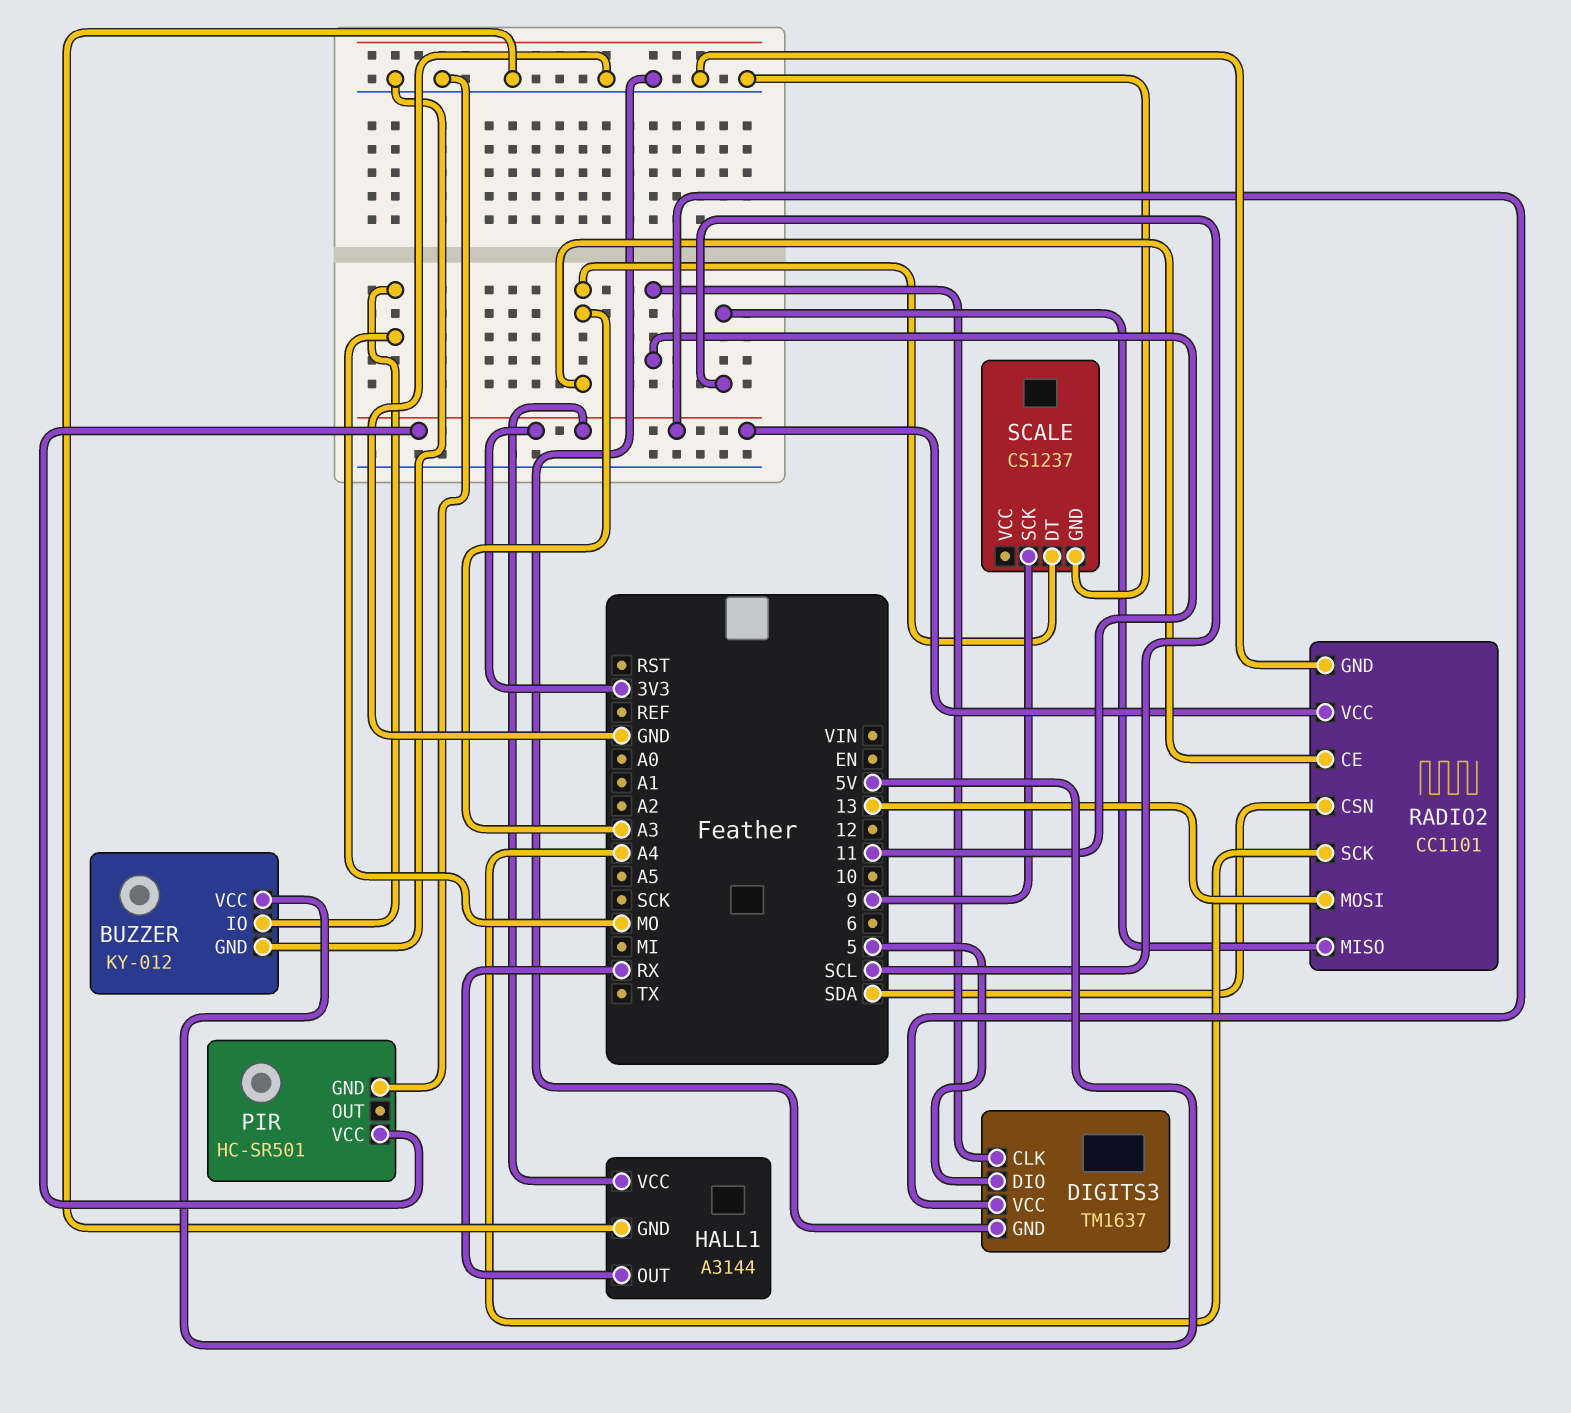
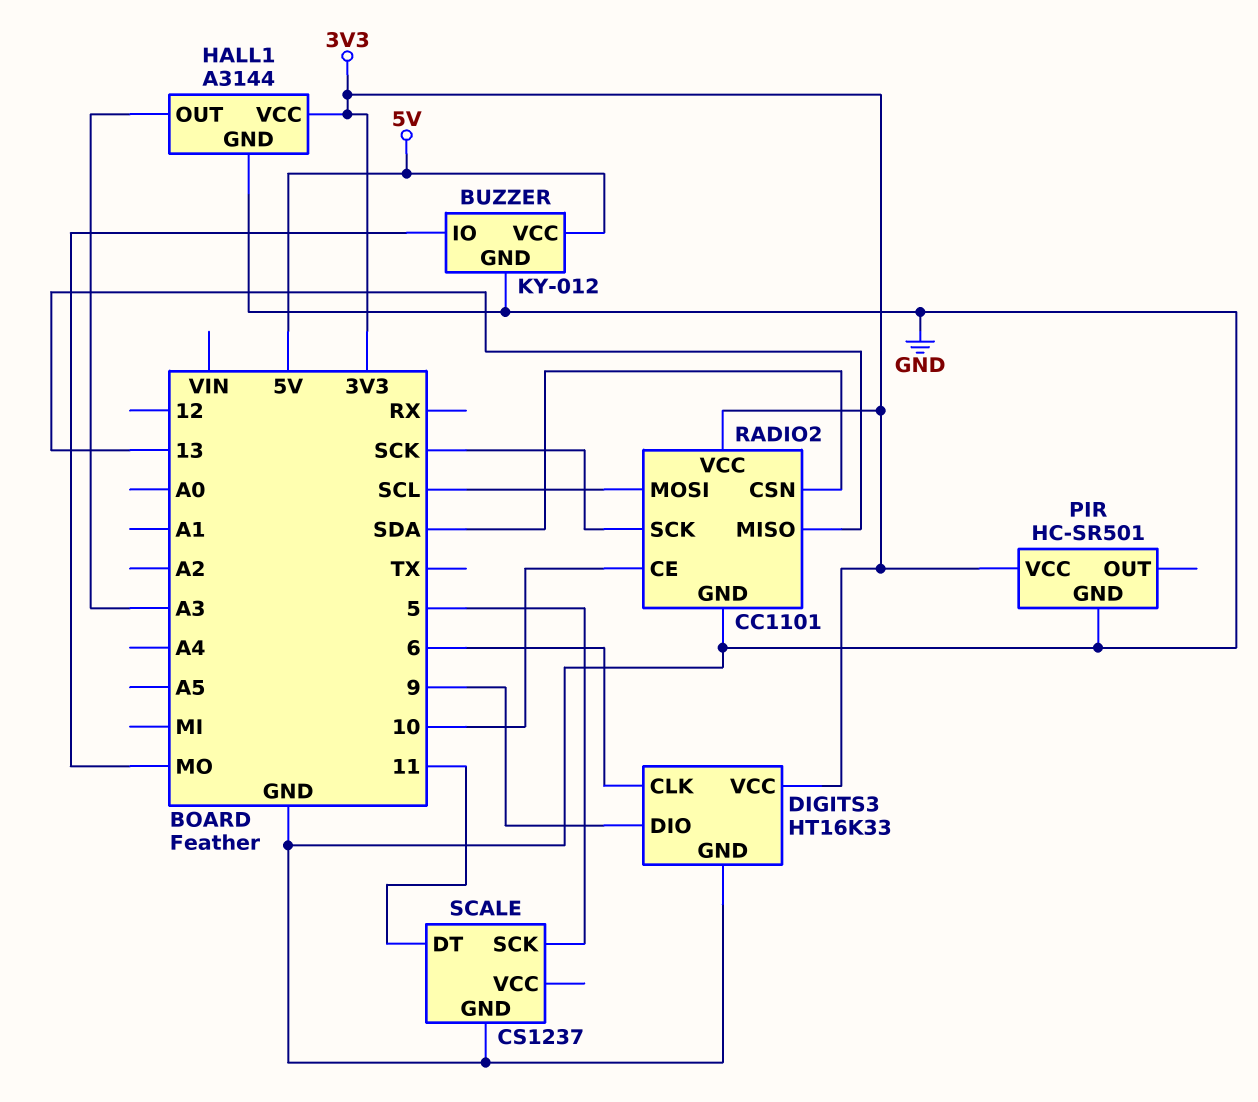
DIGITS3: TM1637 -> HT16K33
DIGITS3 pin CLK: 11 -> 6
DIGITS3 pin DIO: 5 -> 9
HALL1 pin OUT: RX -> A3
RADIO2 pin CE: A3 -> 10
RADIO2 pin MISO: SCL -> 13
RADIO2 pin MOSI: 13 -> SCL
RADIO2 pin SCK: A4 -> SCK
SCALE pin DT: A3 -> 11
SCALE pin SCK: 9 -> 5

